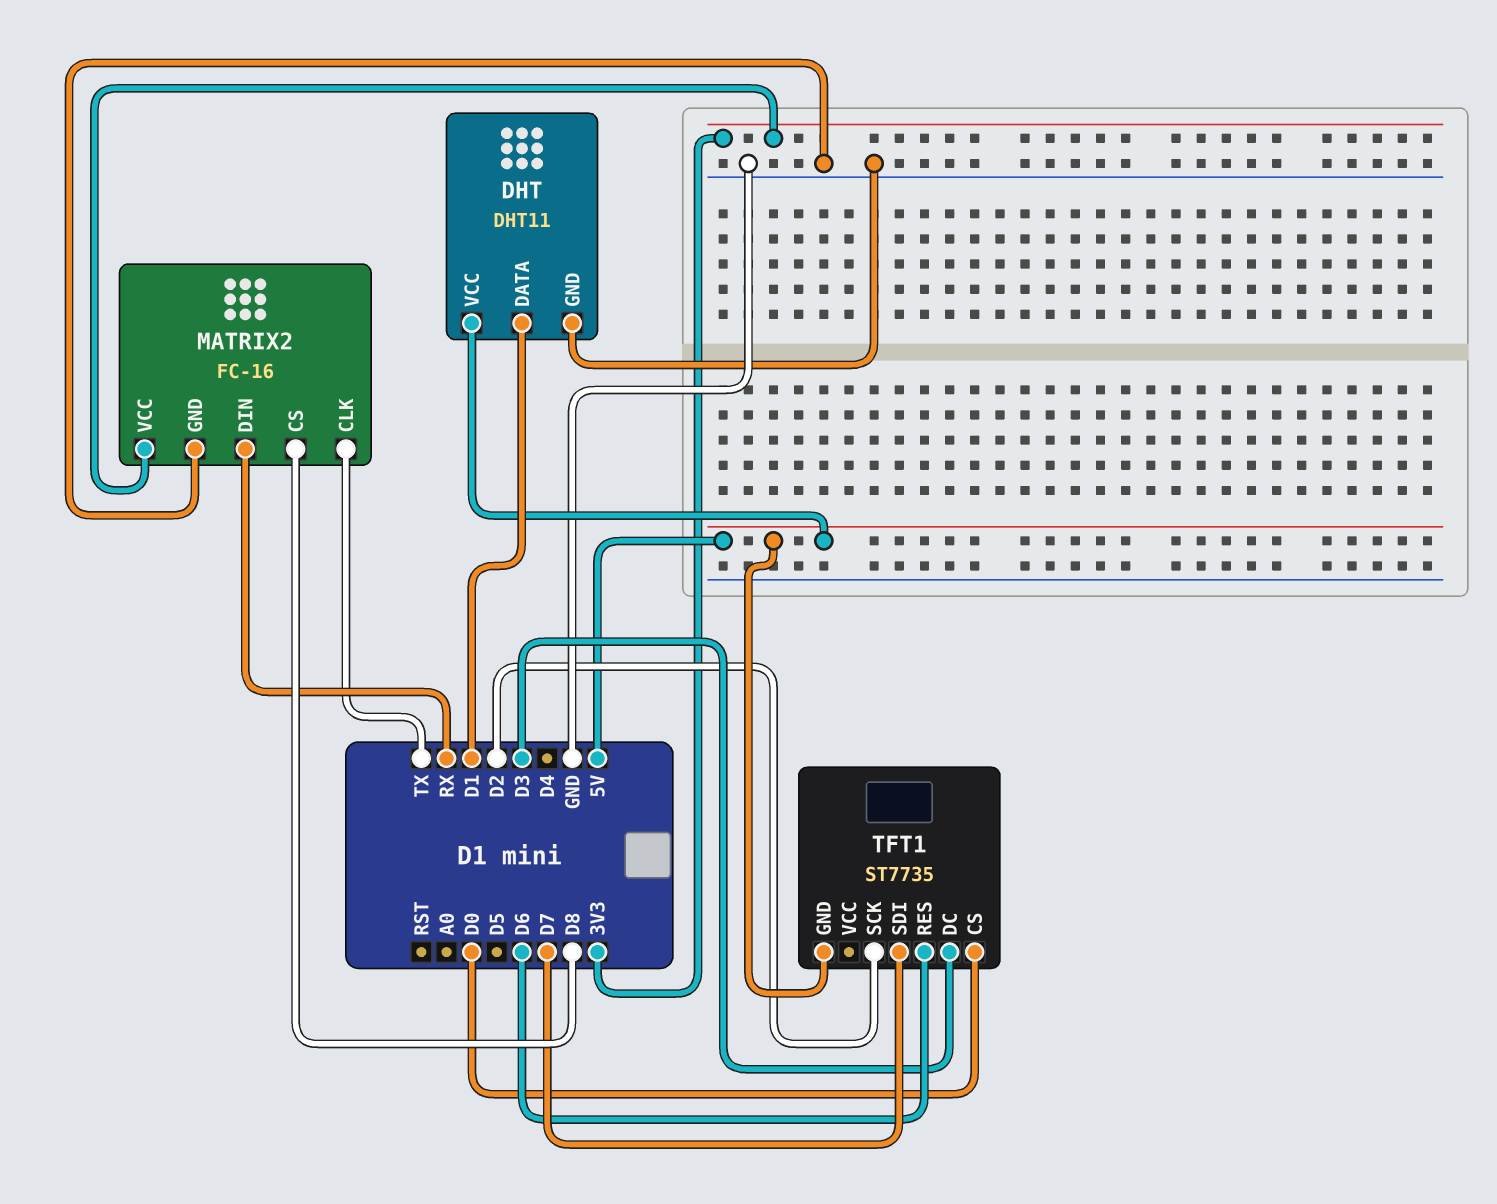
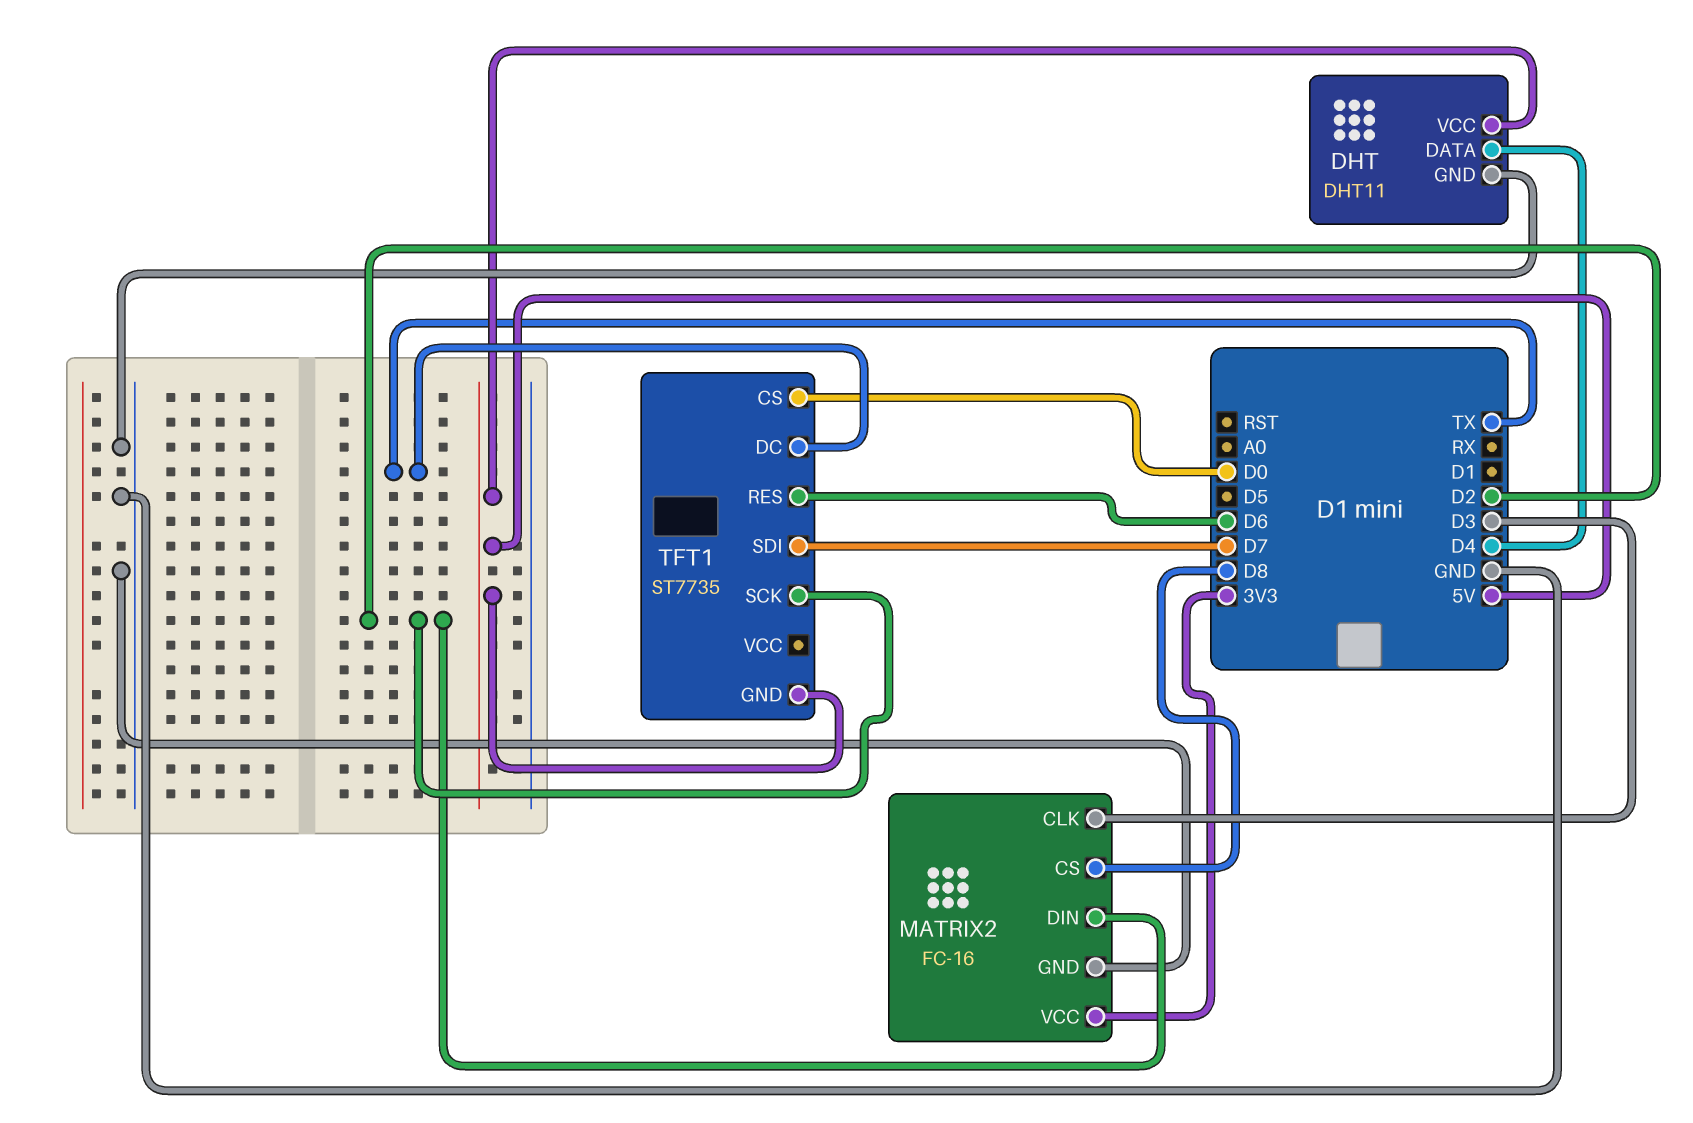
DHT pin DATA: D1 -> D4
MATRIX2 pin CLK: TX -> D3
MATRIX2 pin DIN: RX -> D2
TFT1 pin DC: D3 -> TX

